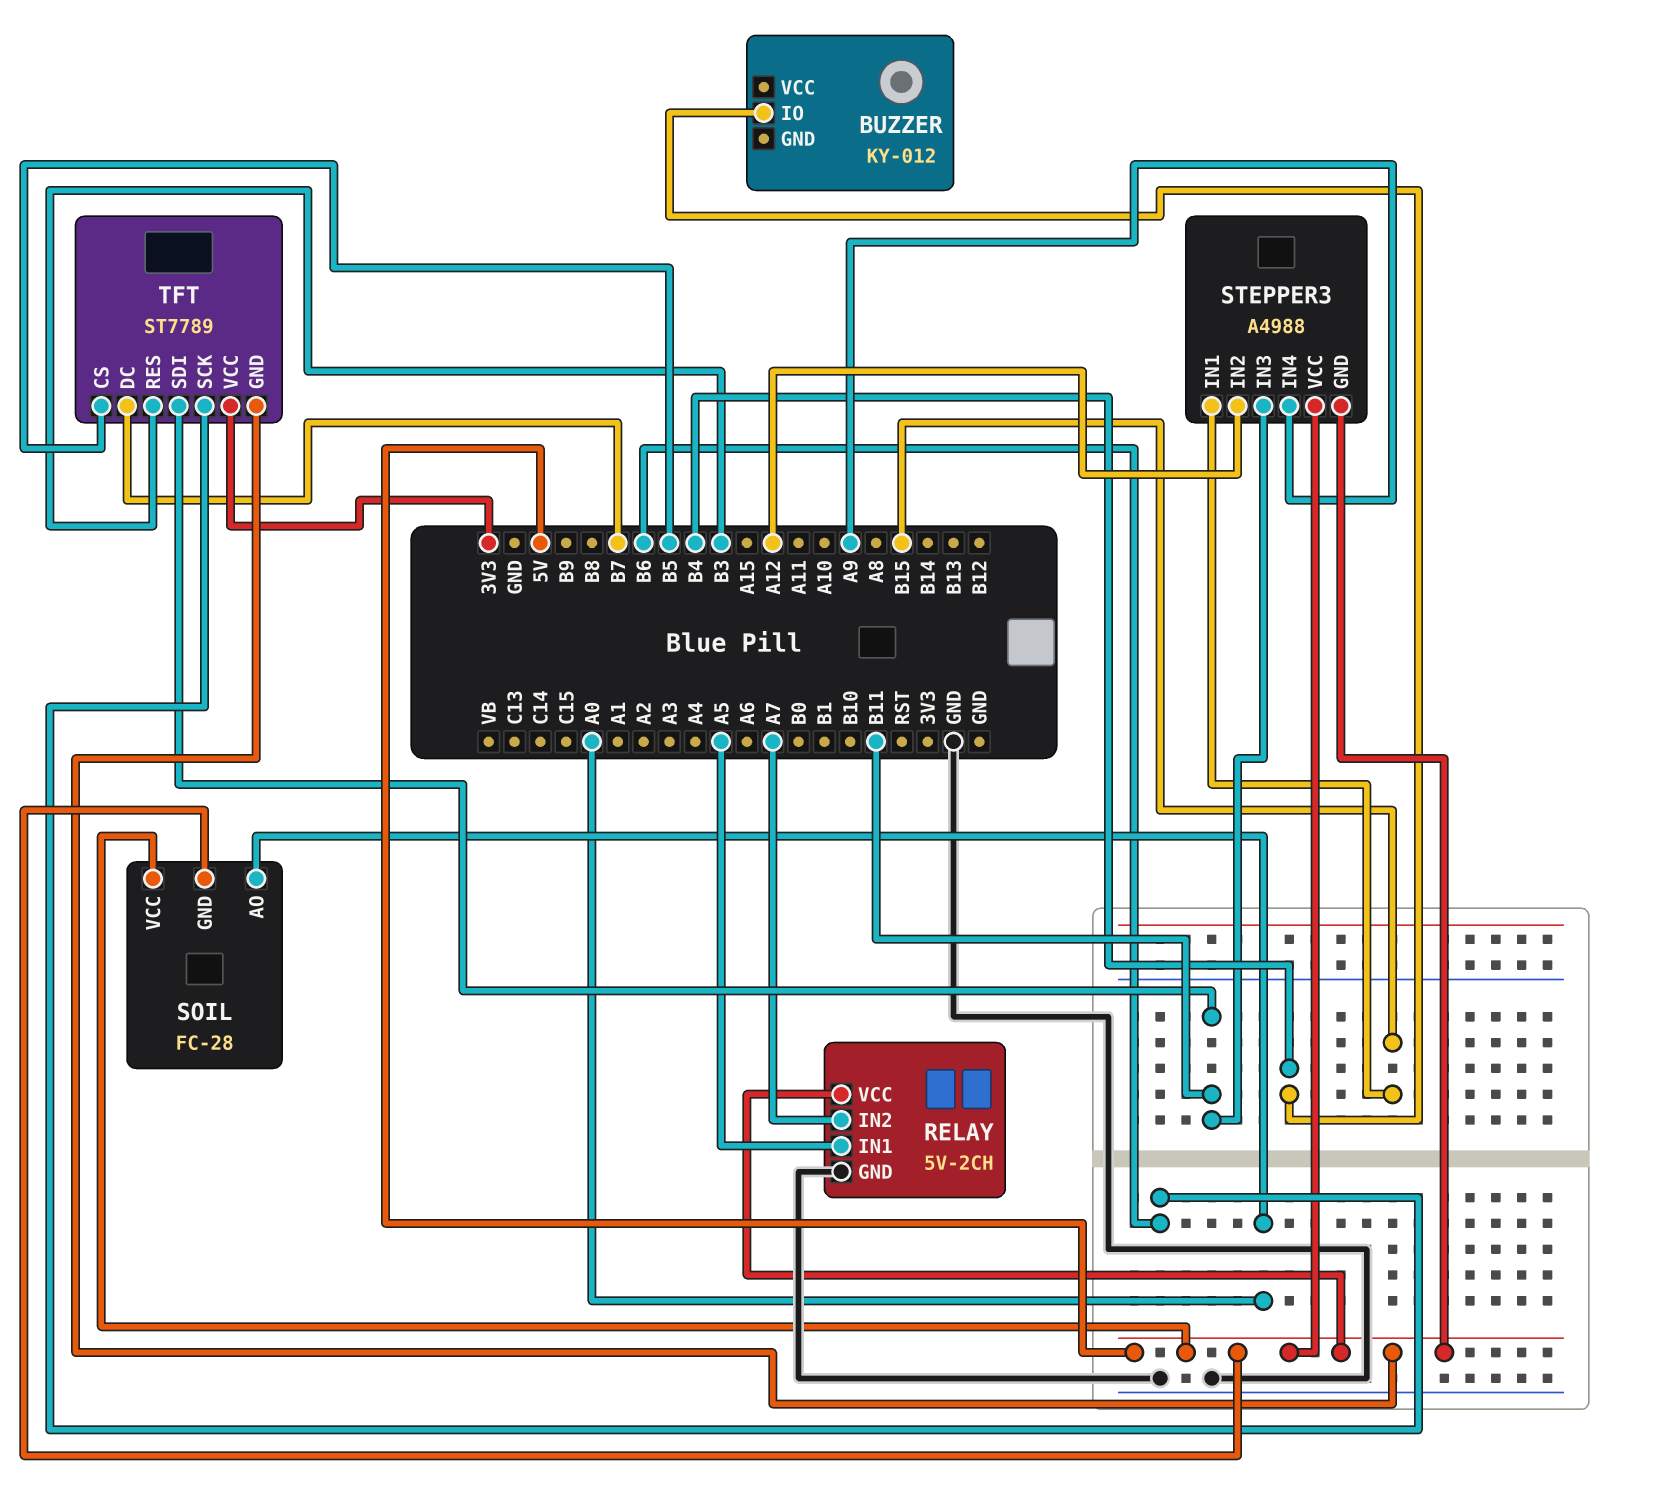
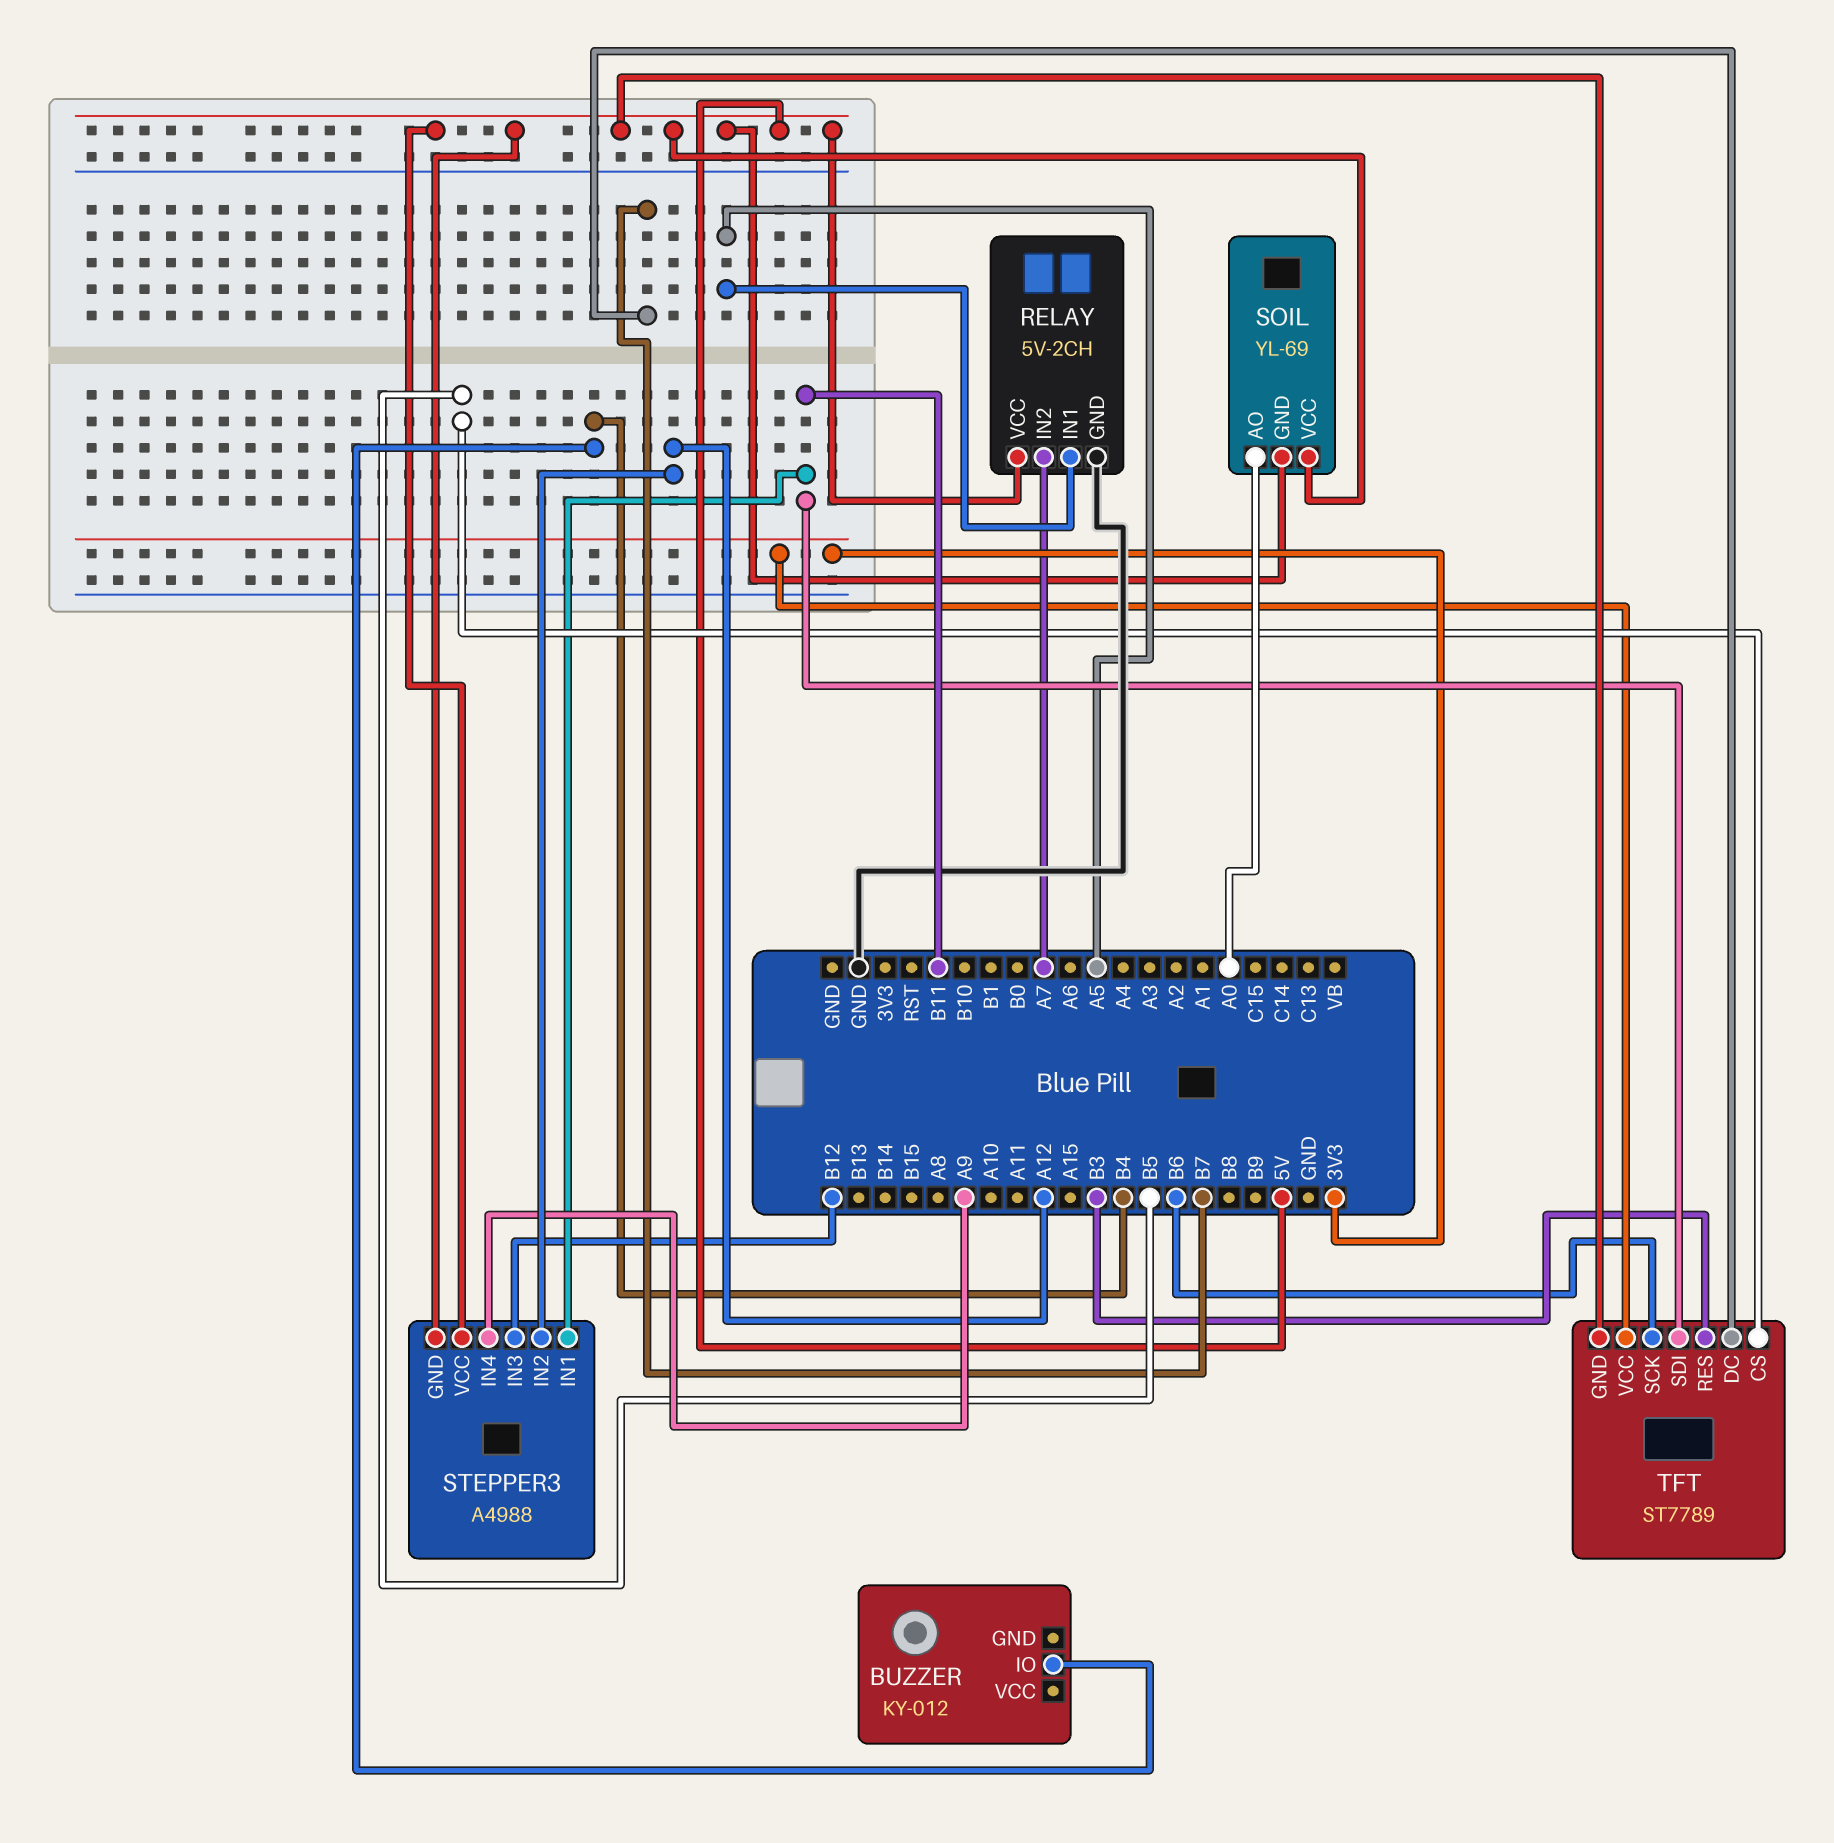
SOIL: FC-28 -> YL-69
STEPPER3 pin IN1: B15 -> B11
STEPPER3 pin IN3: B11 -> B12

